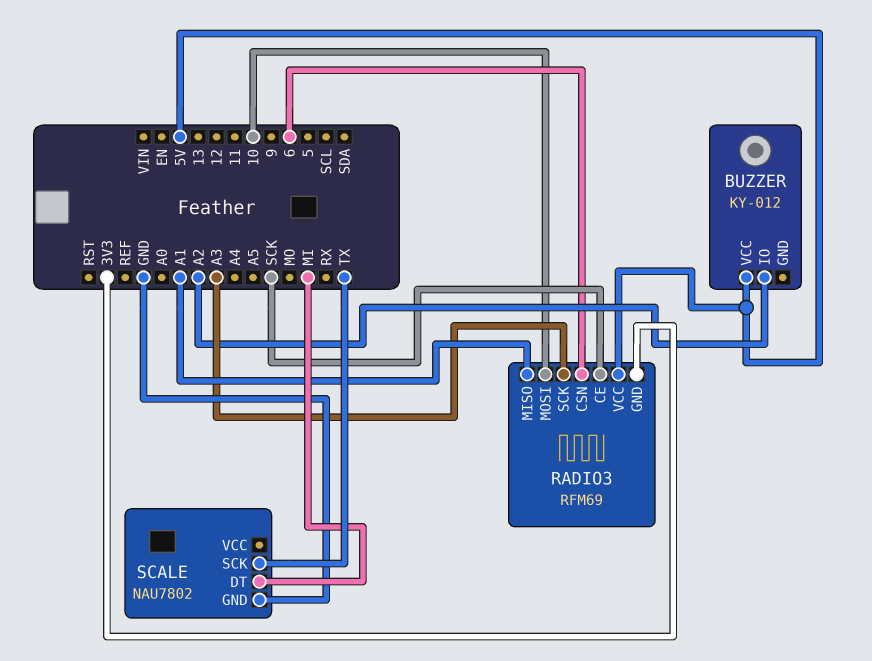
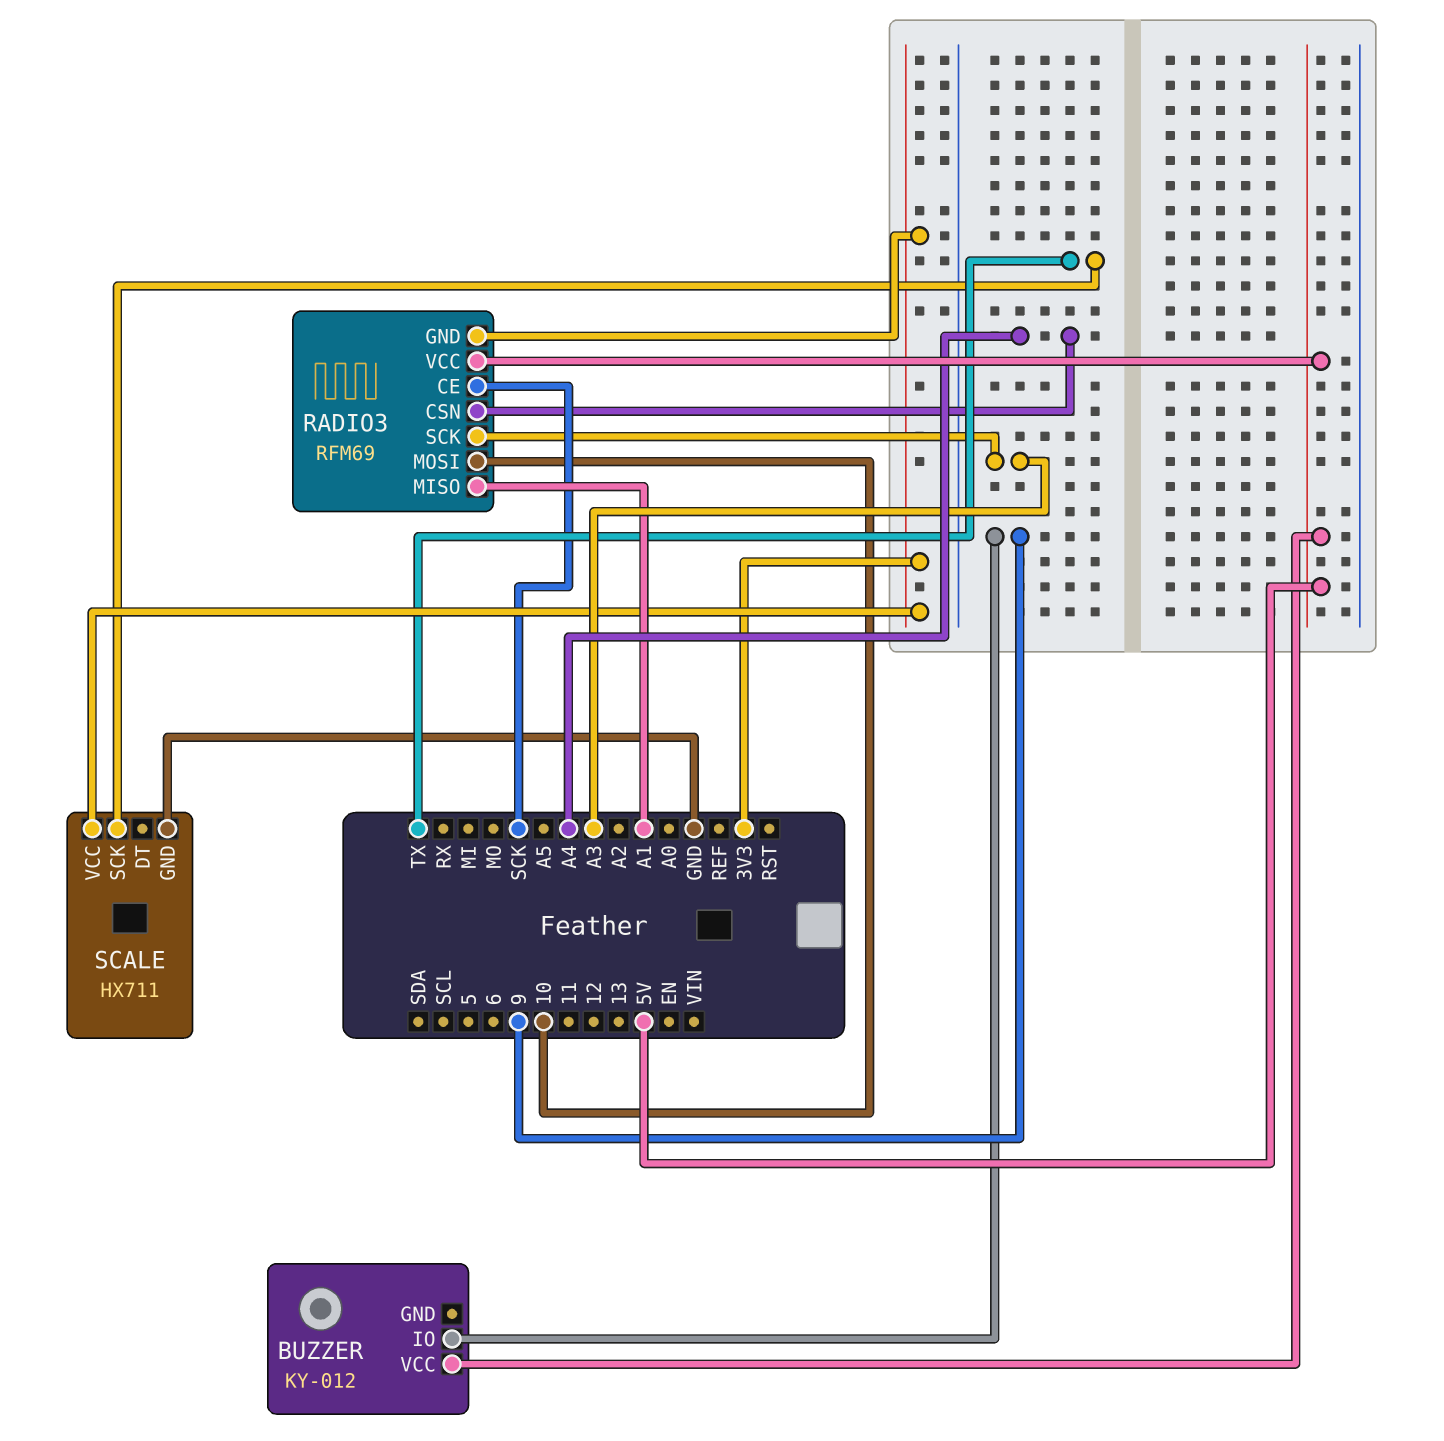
BUZZER pin IO: A2 -> 9
RADIO3 pin CSN: 6 -> A4
SCALE: NAU7802 -> HX711
SCALE pin DT: MI -> none
SCALE pin VCC: none -> 3V3

